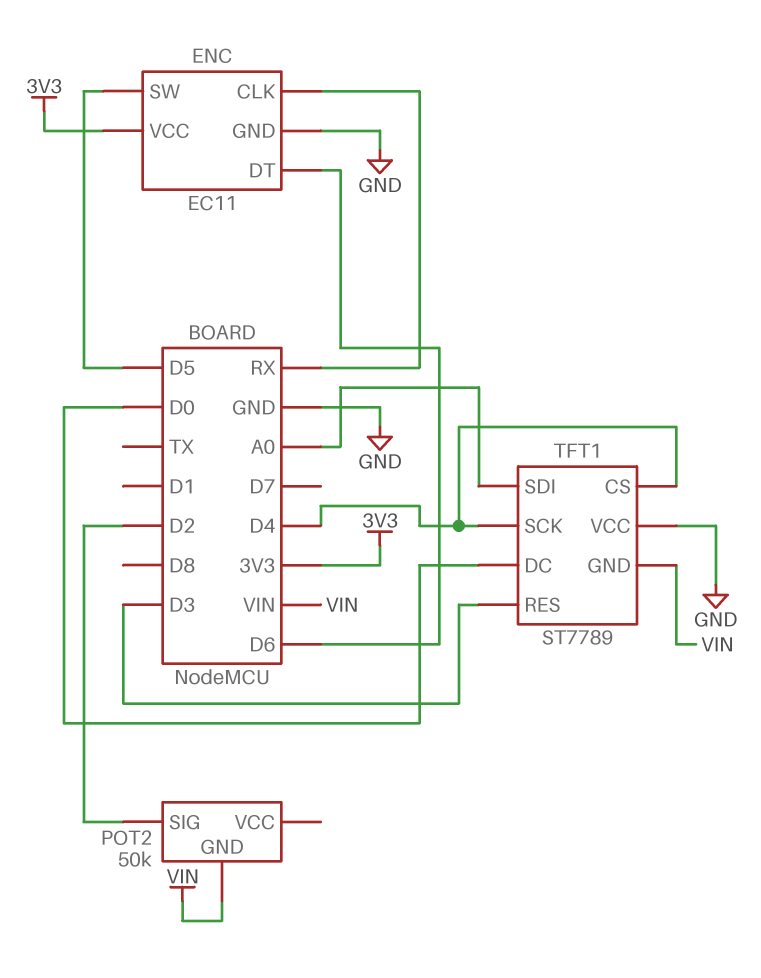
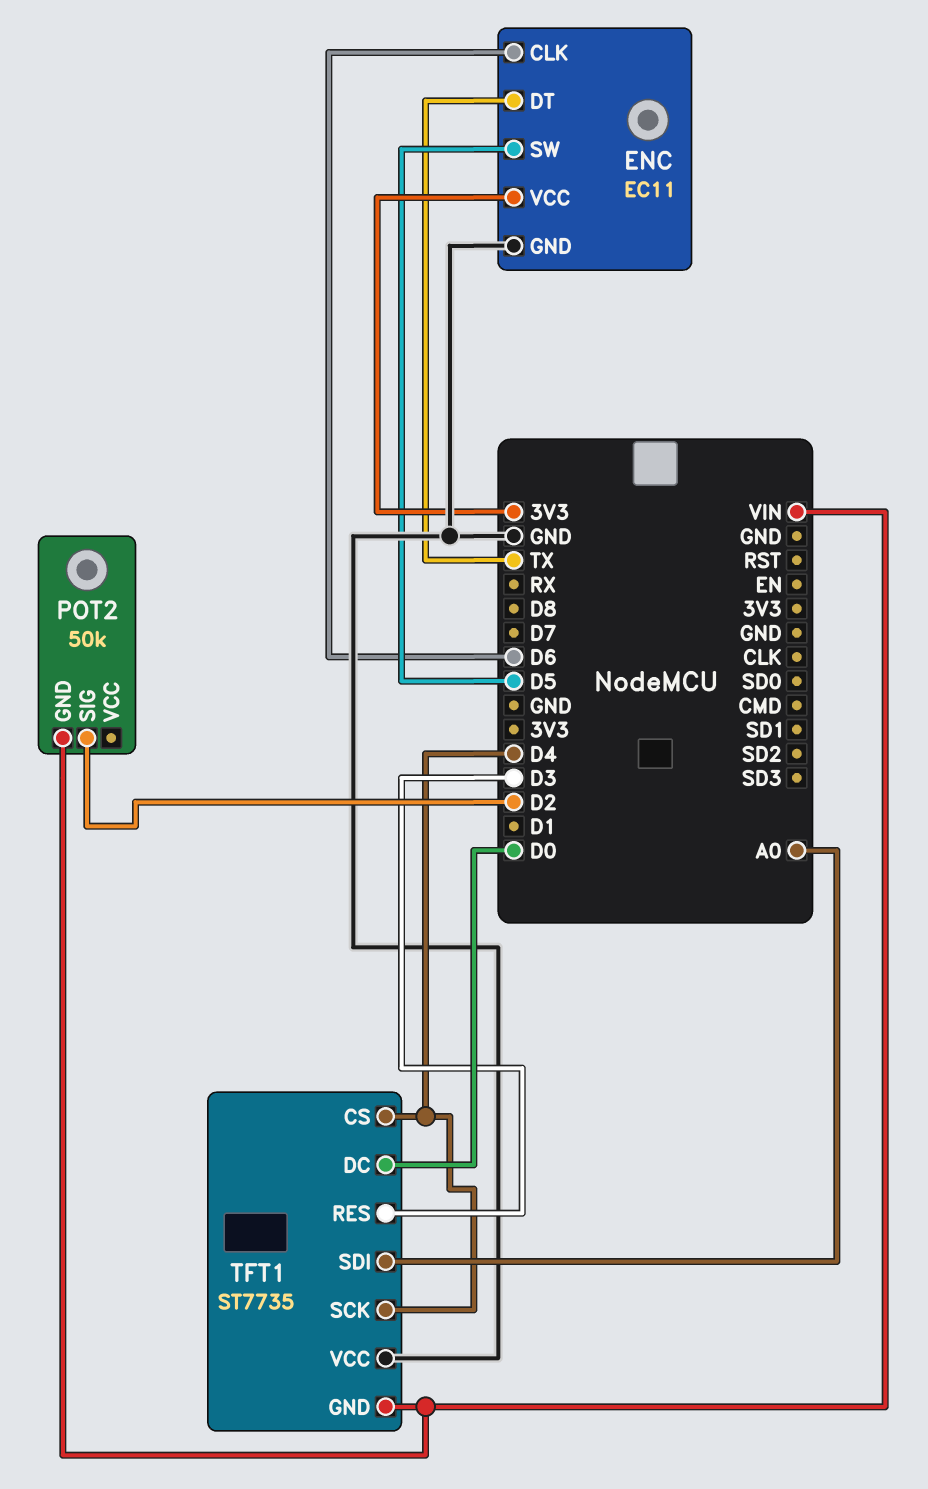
ENC pin CLK: RX -> D6
ENC pin DT: D6 -> TX
TFT1: ST7789 -> ST7735

